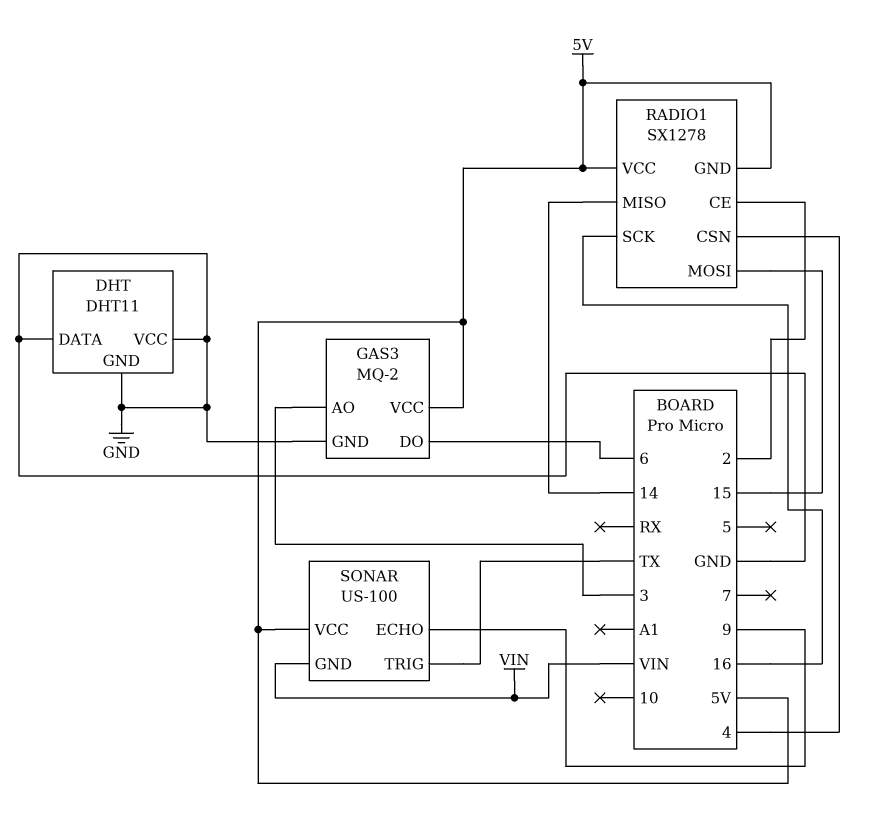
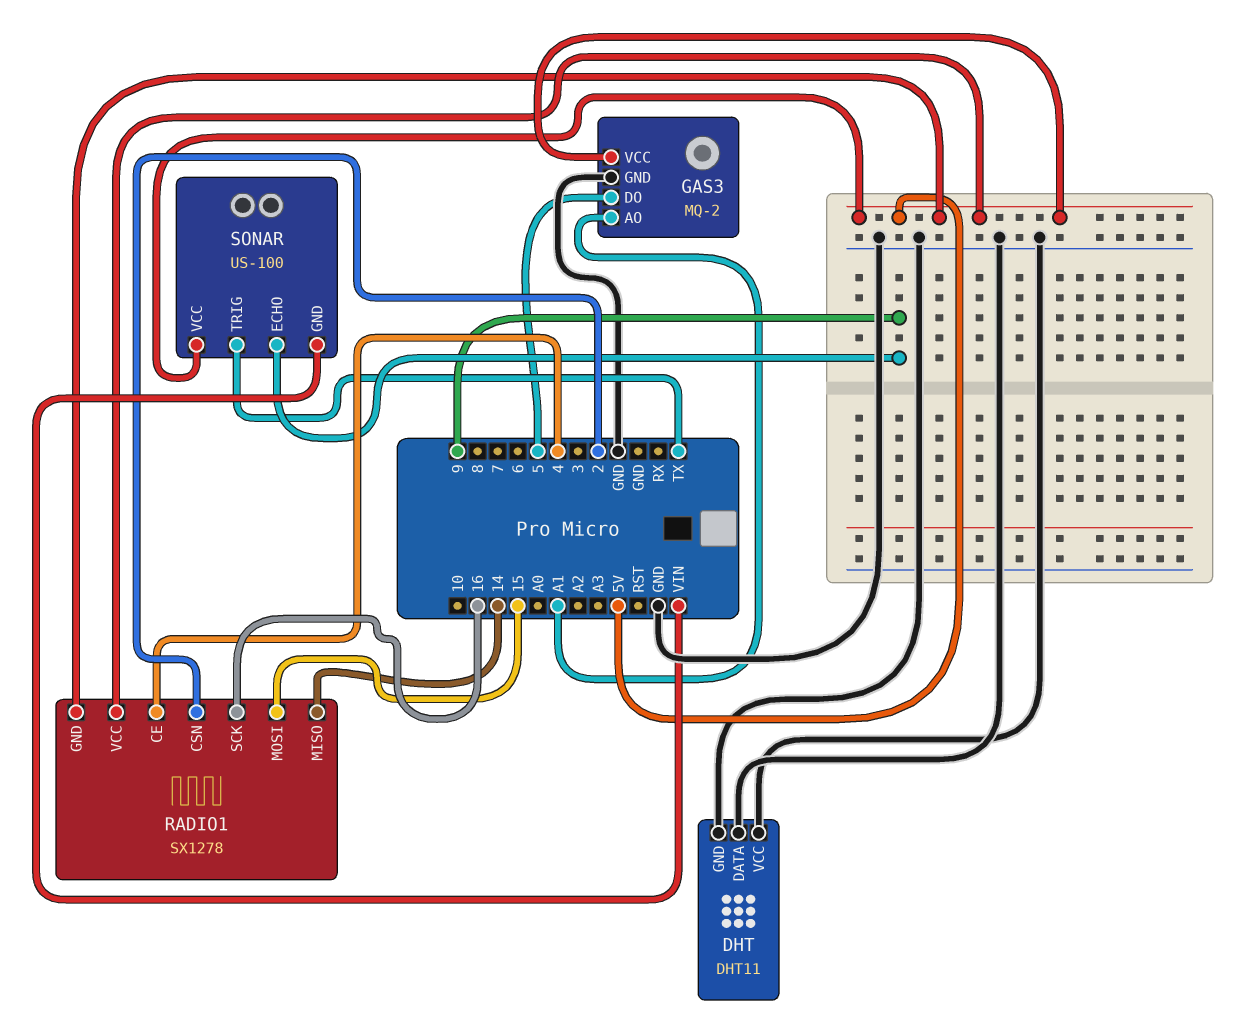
GAS3 pin AO: 3 -> A1
GAS3 pin DO: 6 -> 5
RADIO1 pin CE: 2 -> 4
RADIO1 pin CSN: 4 -> 2

